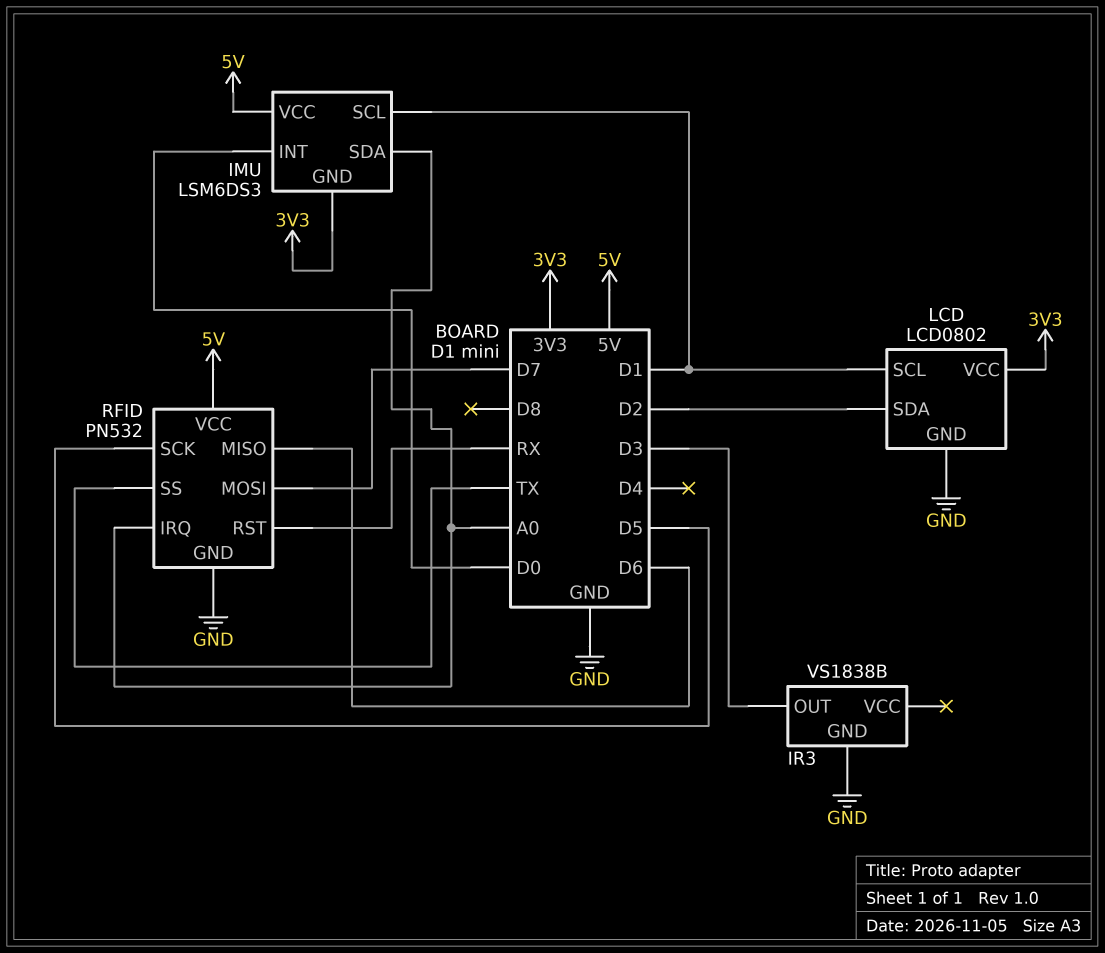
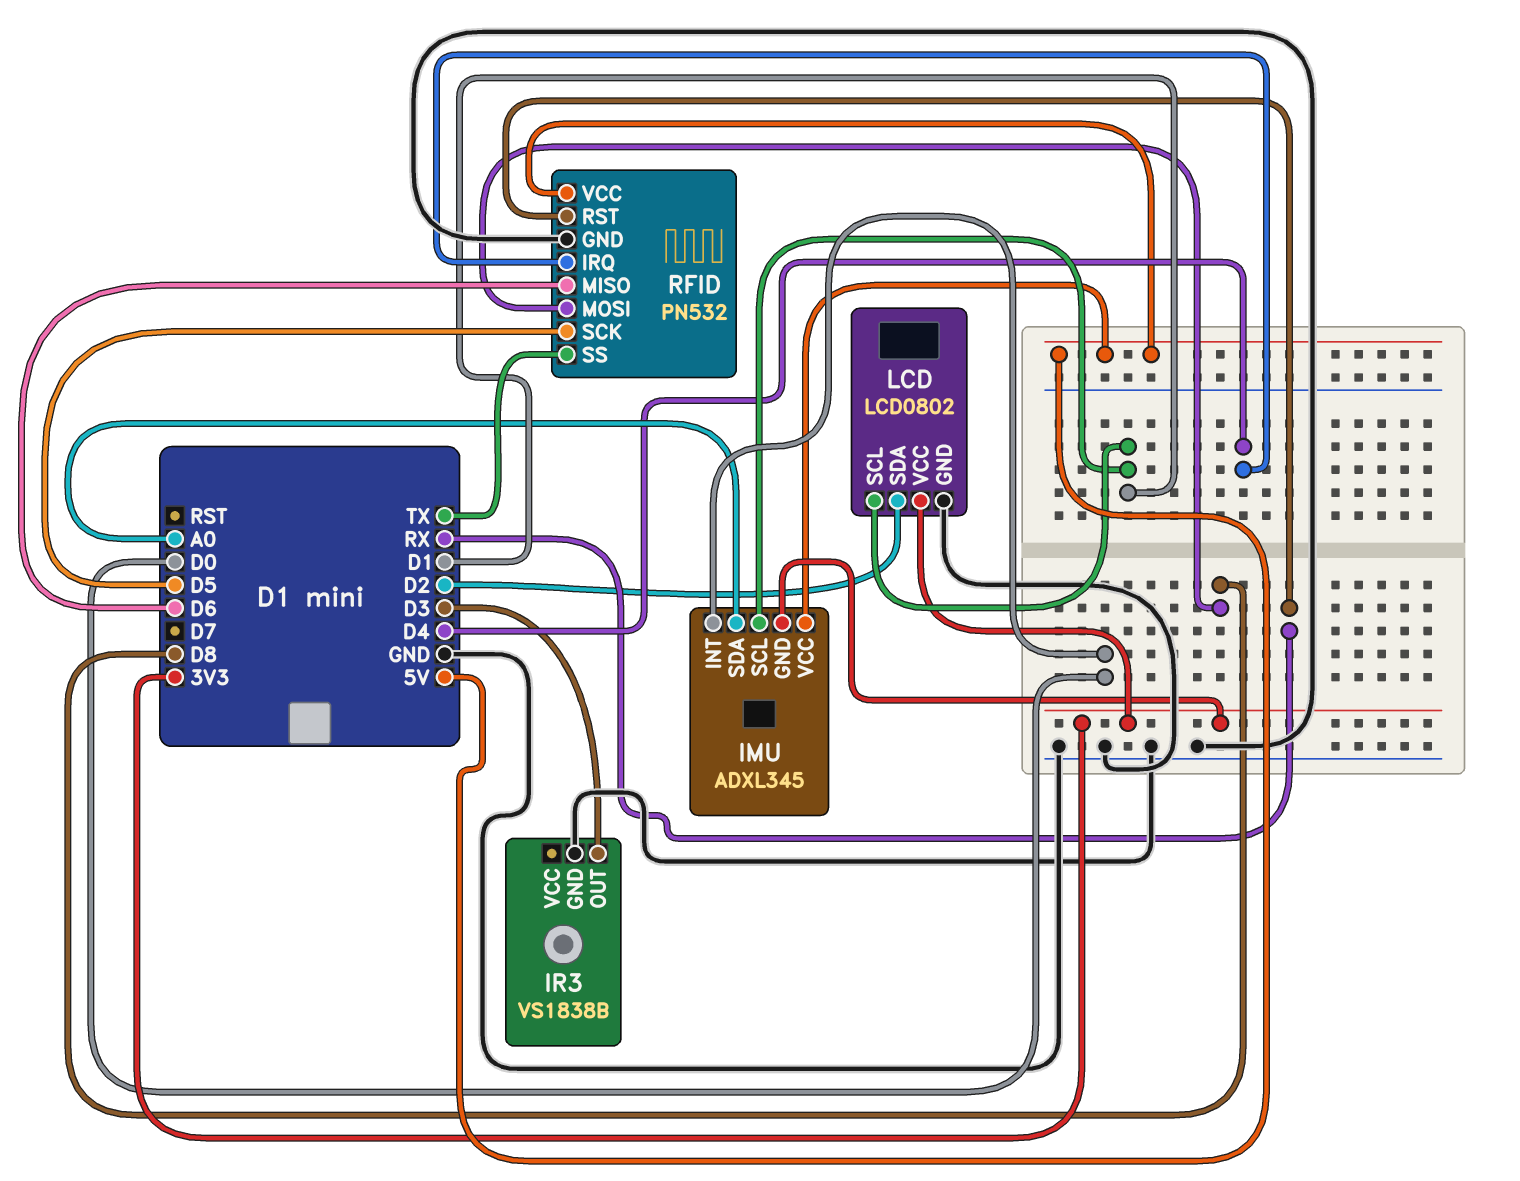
IMU: LSM6DS3 -> ADXL345
RFID pin IRQ: A0 -> D4
RFID pin MOSI: D7 -> D8

